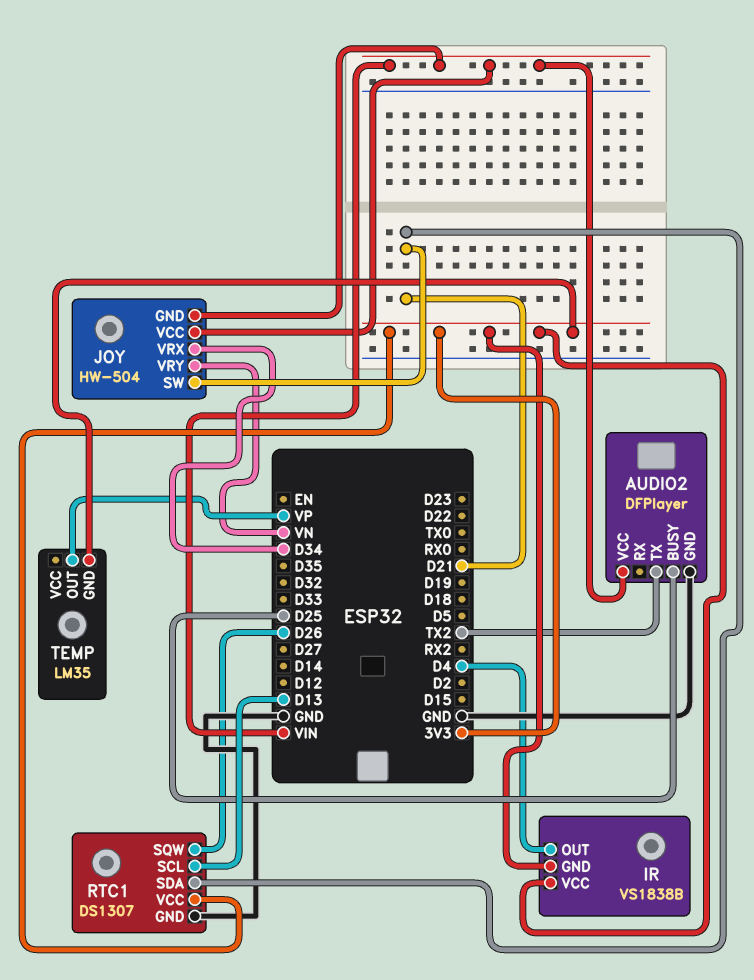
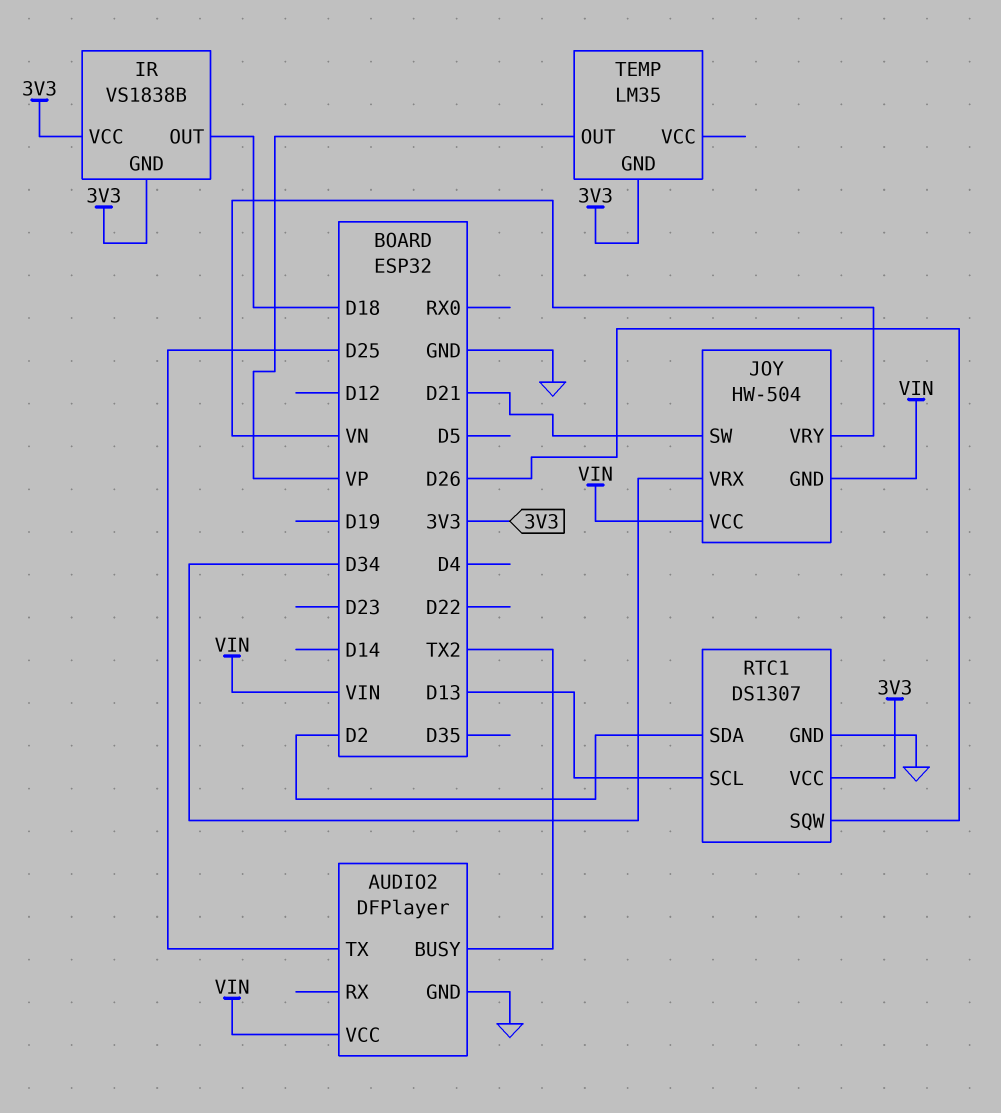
AUDIO2 pin BUSY: D25 -> TX2
AUDIO2 pin TX: TX2 -> D25
IR pin OUT: D4 -> D18
RTC1 pin SDA: D21 -> D2

